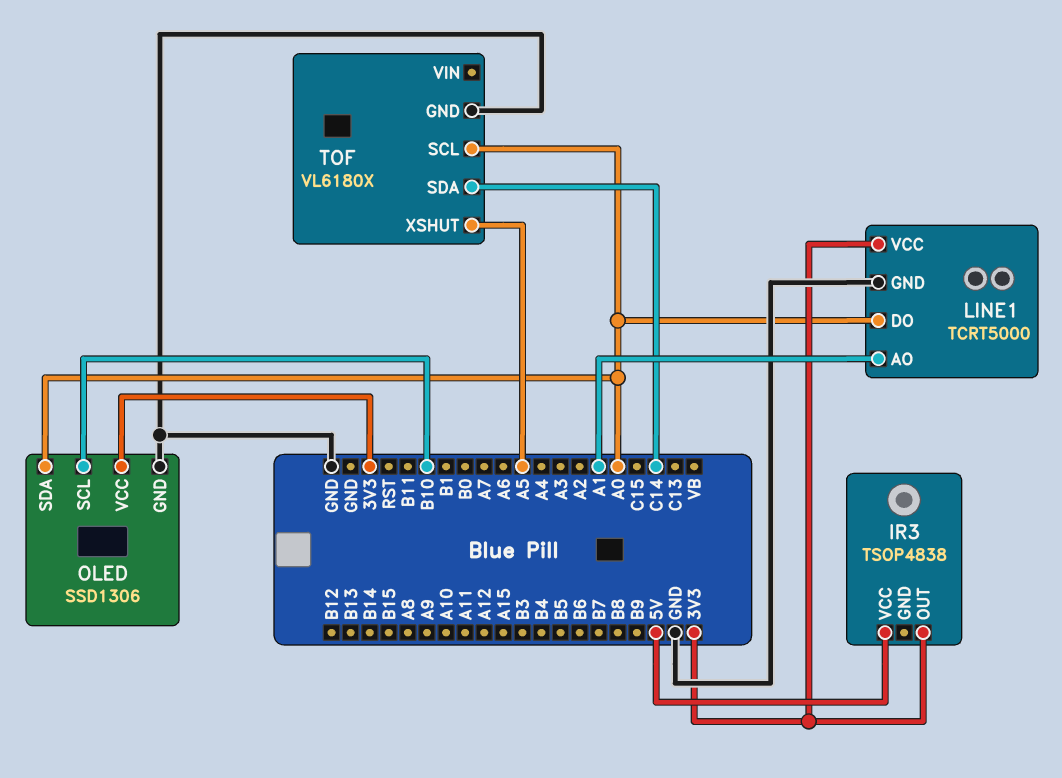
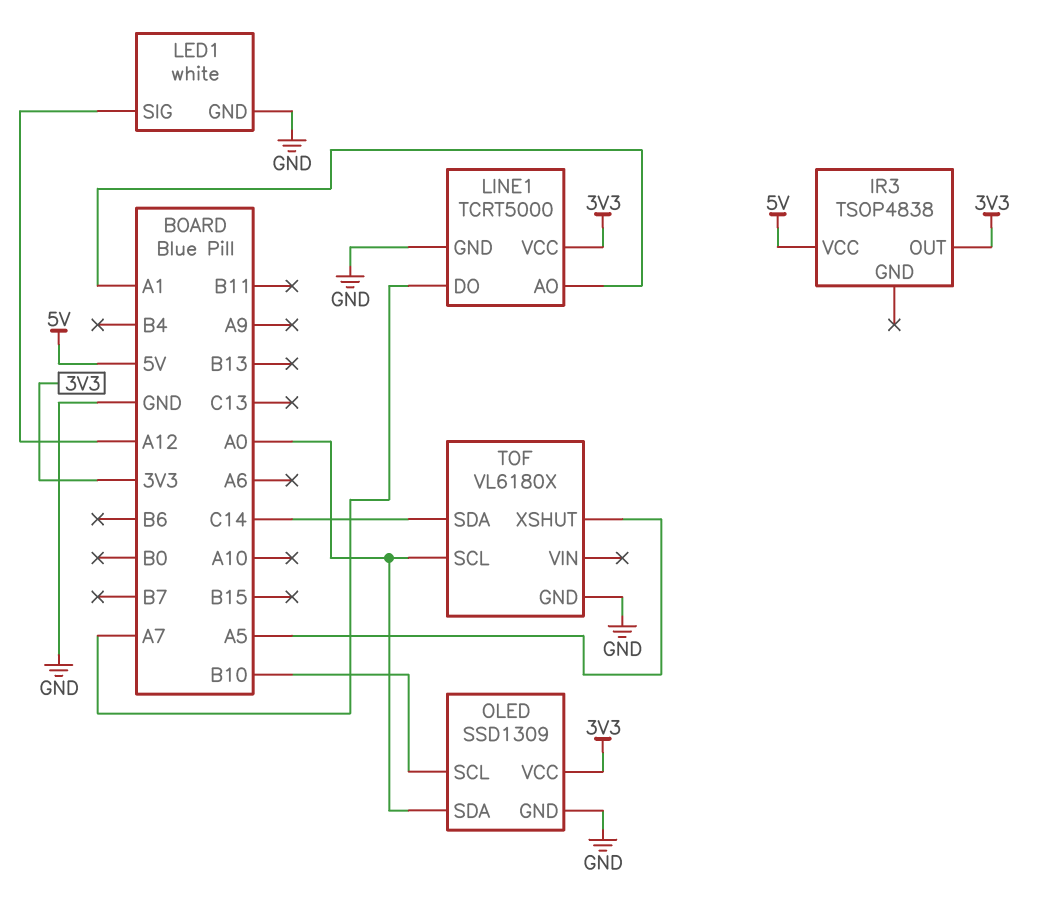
LED1: none -> white
LED1 pin GND: none -> GND
LED1 pin SIG: none -> A12
LINE1 pin DO: A0 -> A7
OLED: SSD1306 -> SSD1309

